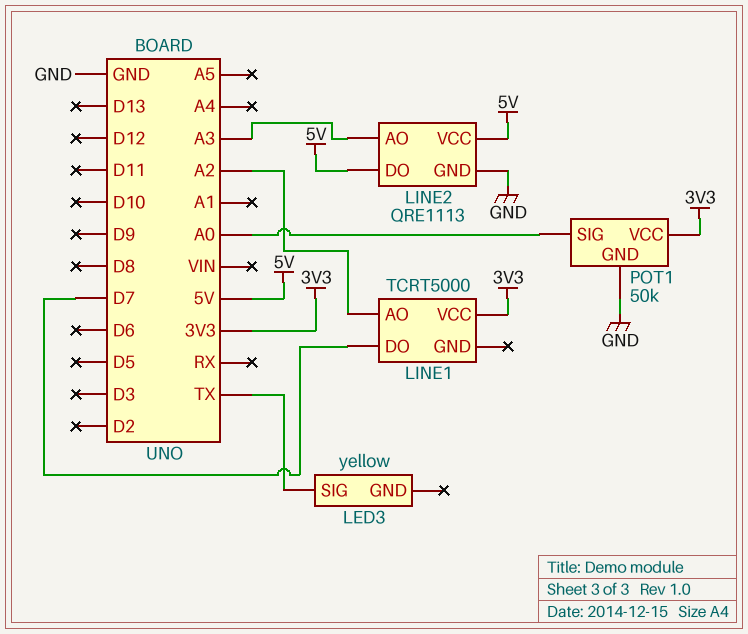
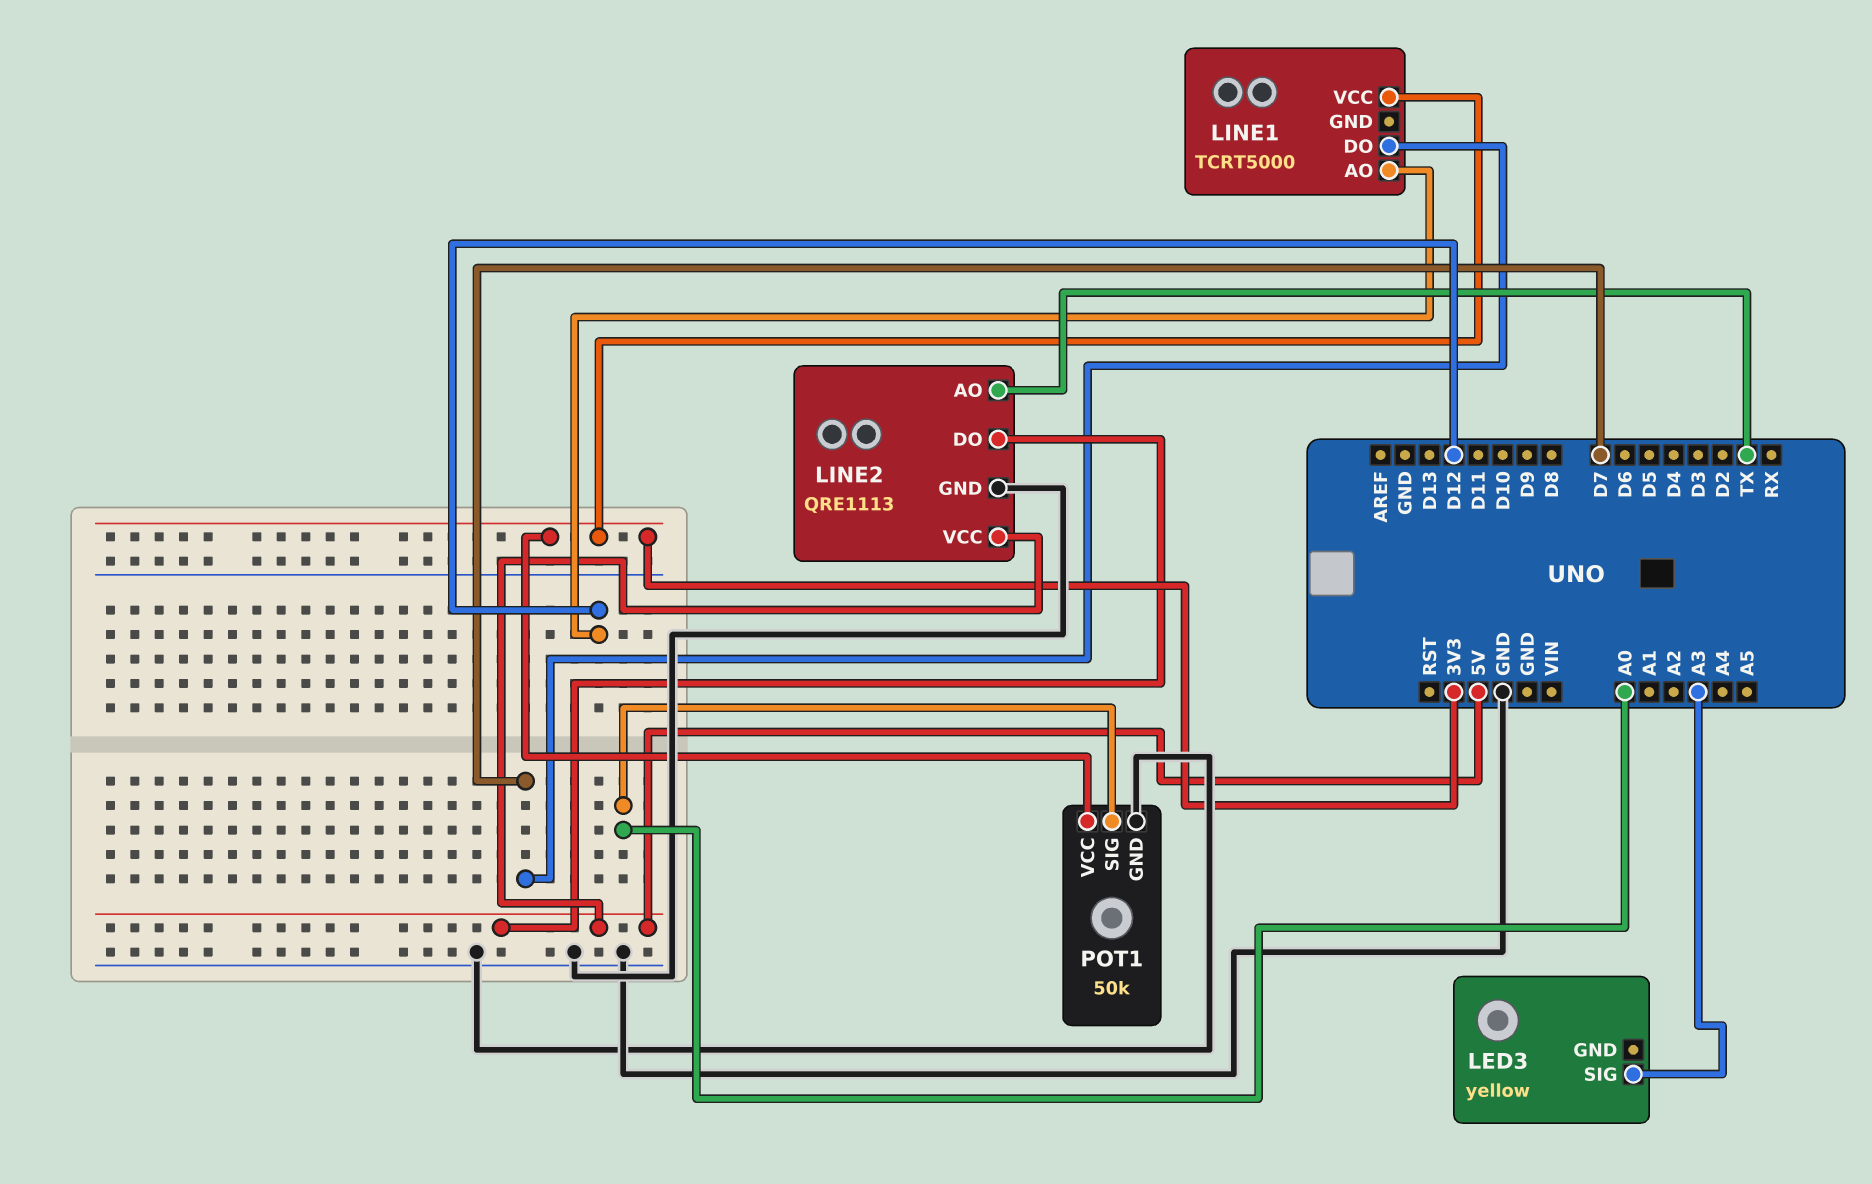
LED3 pin SIG: TX -> A3
LINE1 pin AO: A2 -> D12
LINE2 pin AO: A3 -> TX

